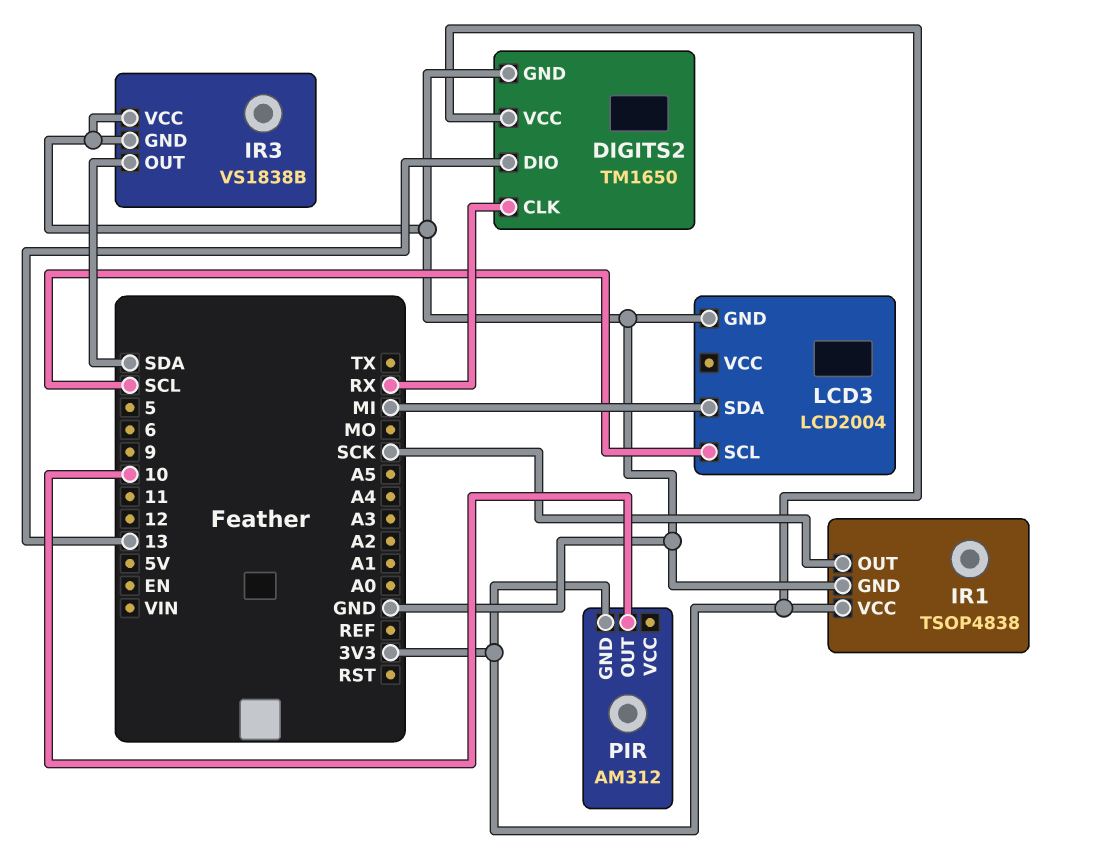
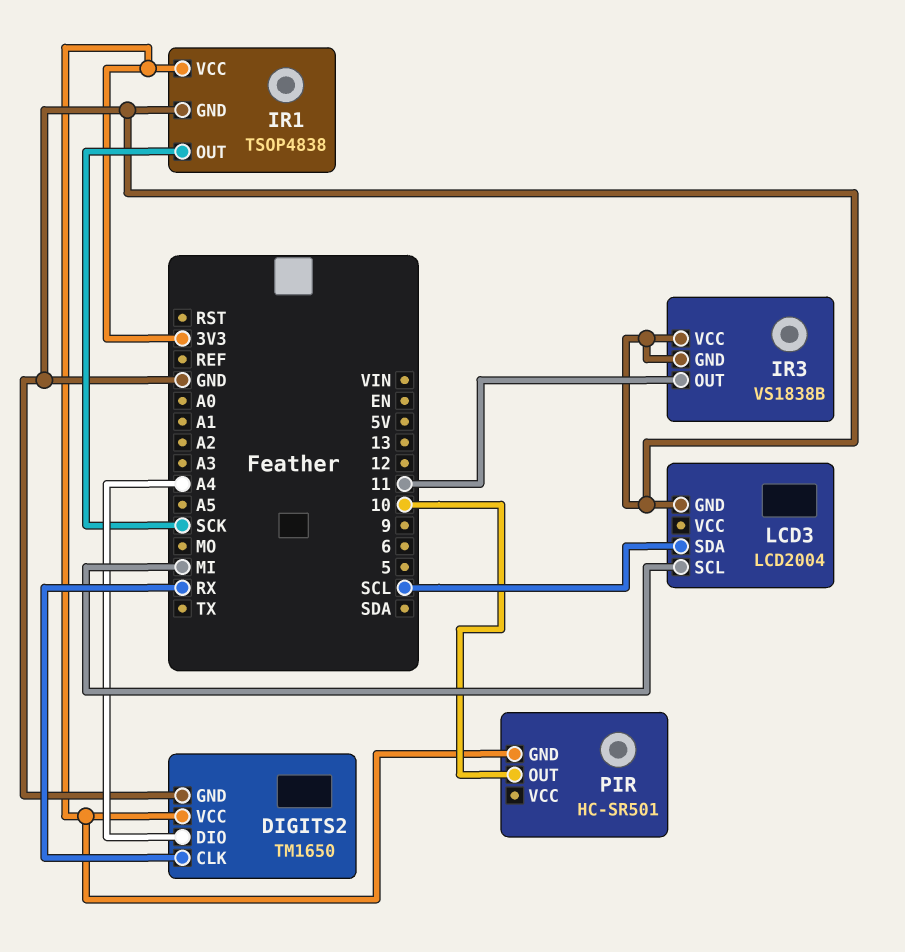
DIGITS2 pin DIO: 13 -> A4
IR3 pin OUT: SDA -> 11
LCD3 pin SCL: SCL -> MI
LCD3 pin SDA: MI -> SCL
PIR: AM312 -> HC-SR501

